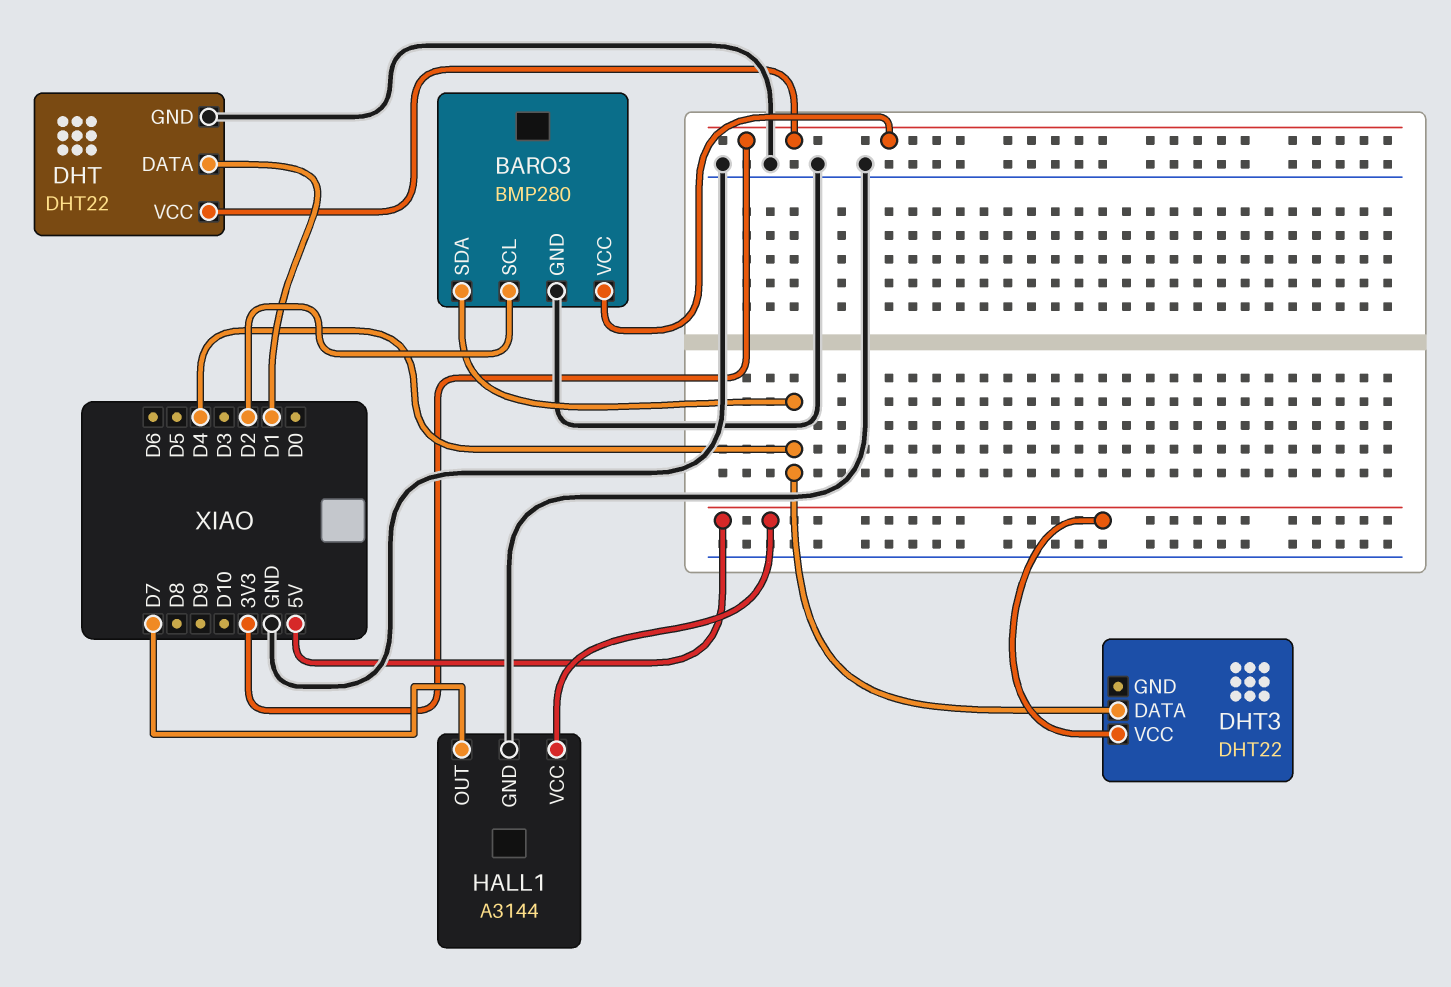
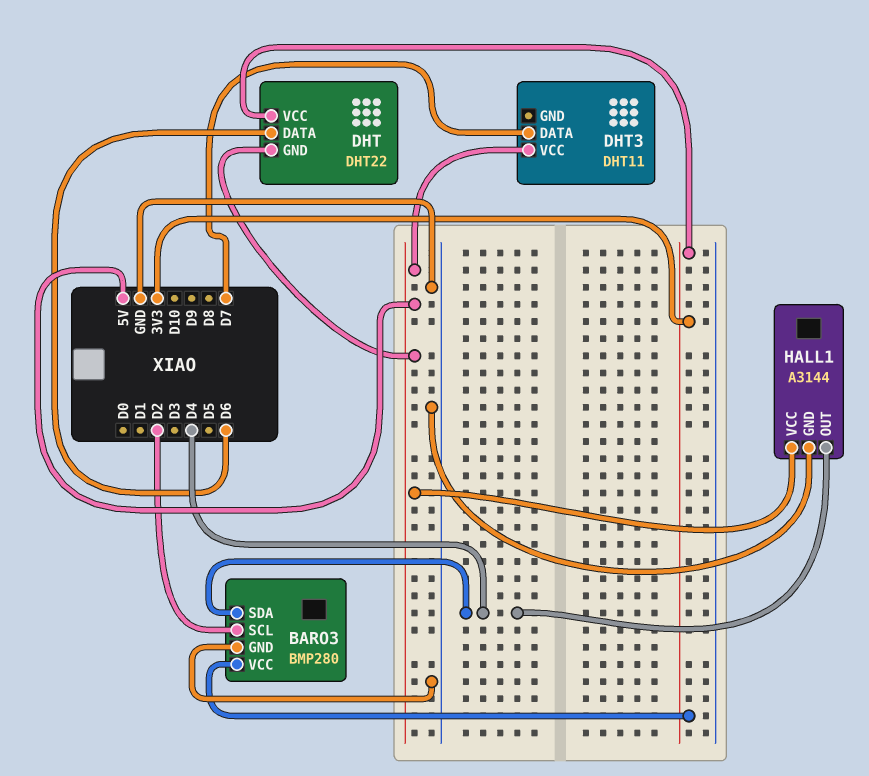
DHT pin DATA: D1 -> D6
DHT pin GND: GND -> 5V
DHT3: DHT22 -> DHT11
DHT3 pin DATA: D4 -> D7
HALL1 pin OUT: D7 -> D4

